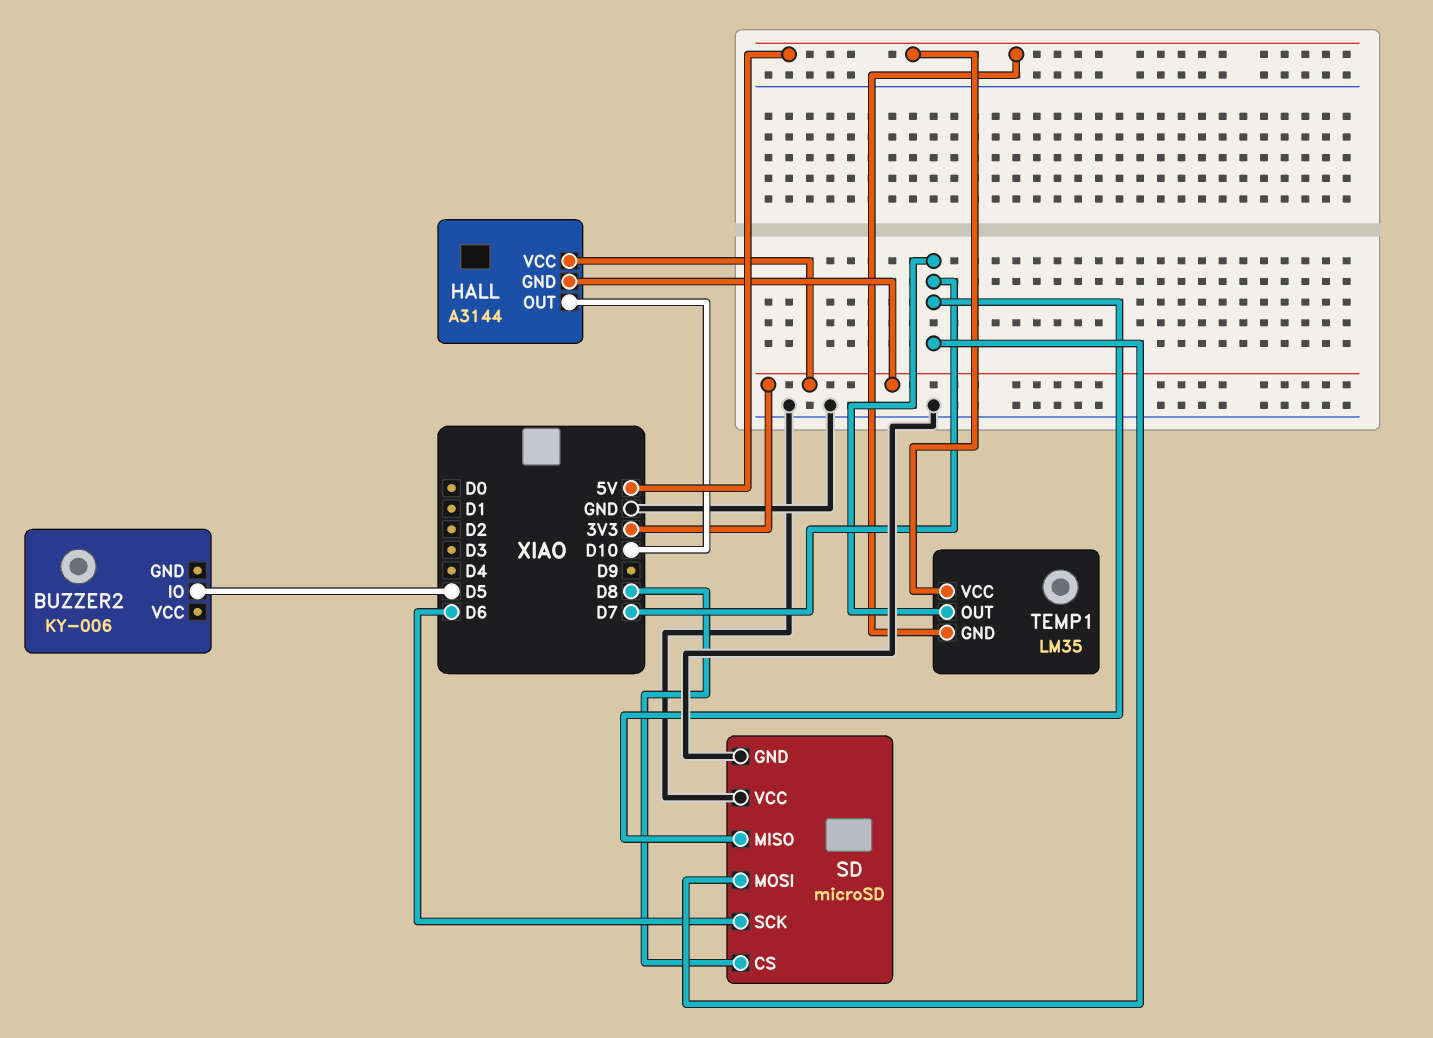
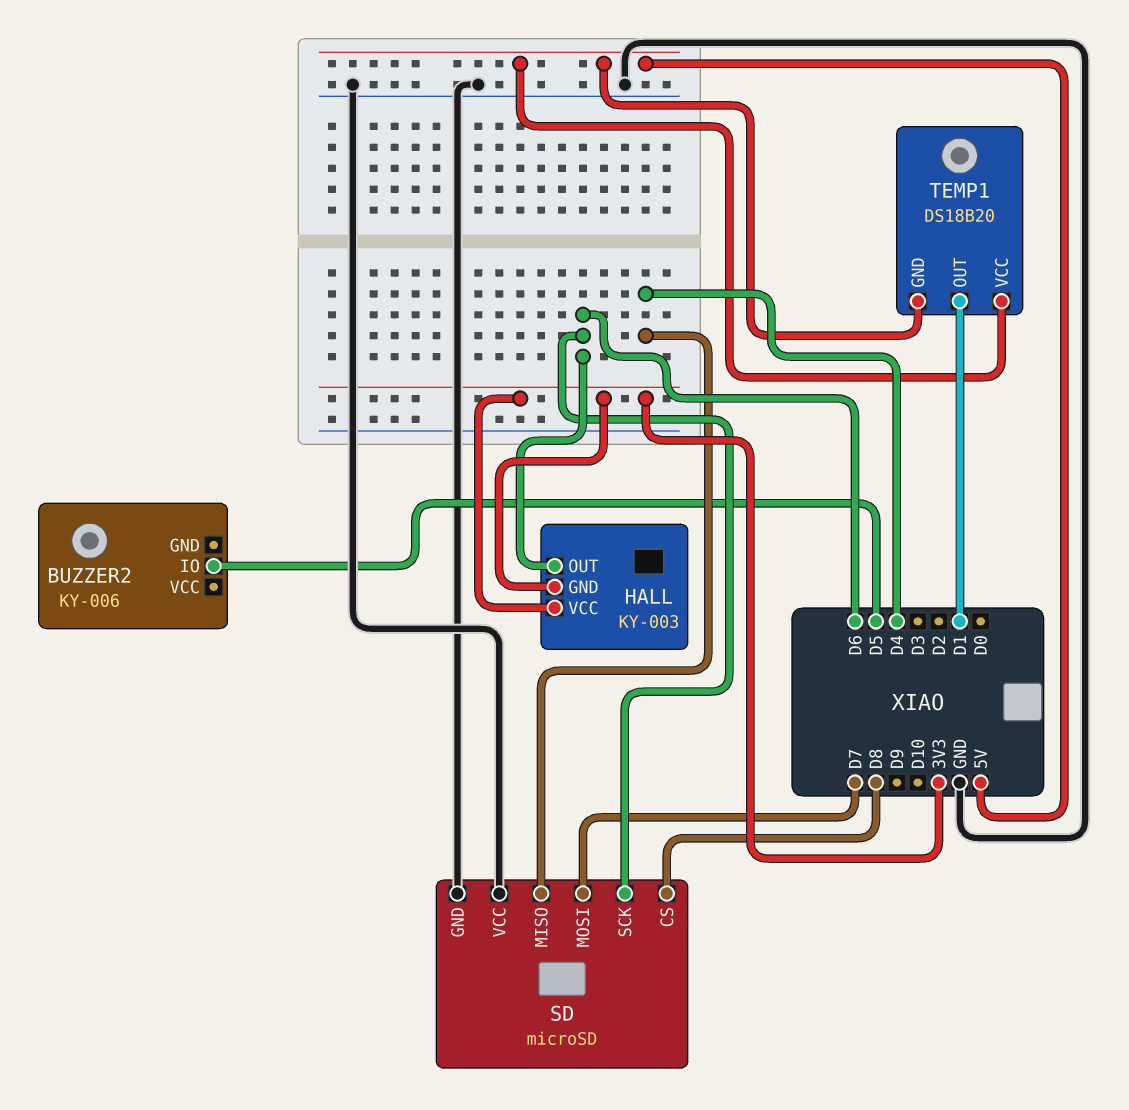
HALL: A3144 -> KY-003
HALL pin OUT: D10 -> D6
SD pin MISO: D7 -> D4
TEMP1: LM35 -> DS18B20
TEMP1 pin OUT: D7 -> D1

